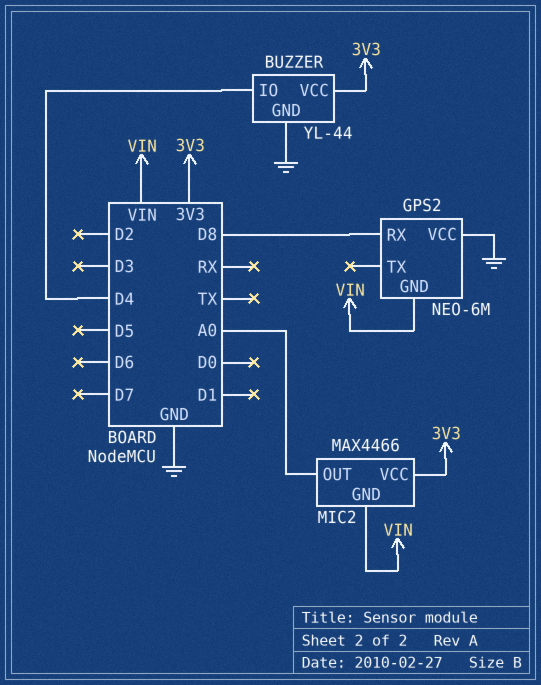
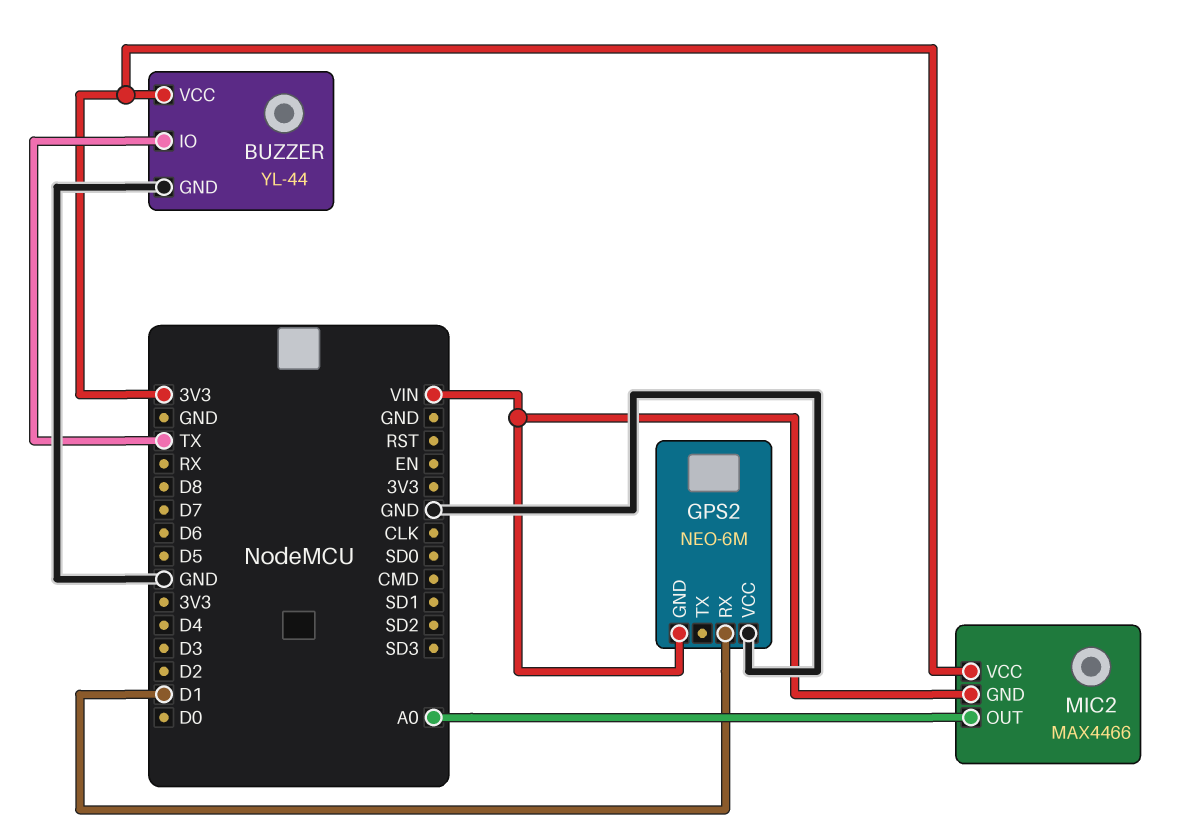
BUZZER pin IO: D4 -> TX
GPS2 pin RX: D8 -> D1

